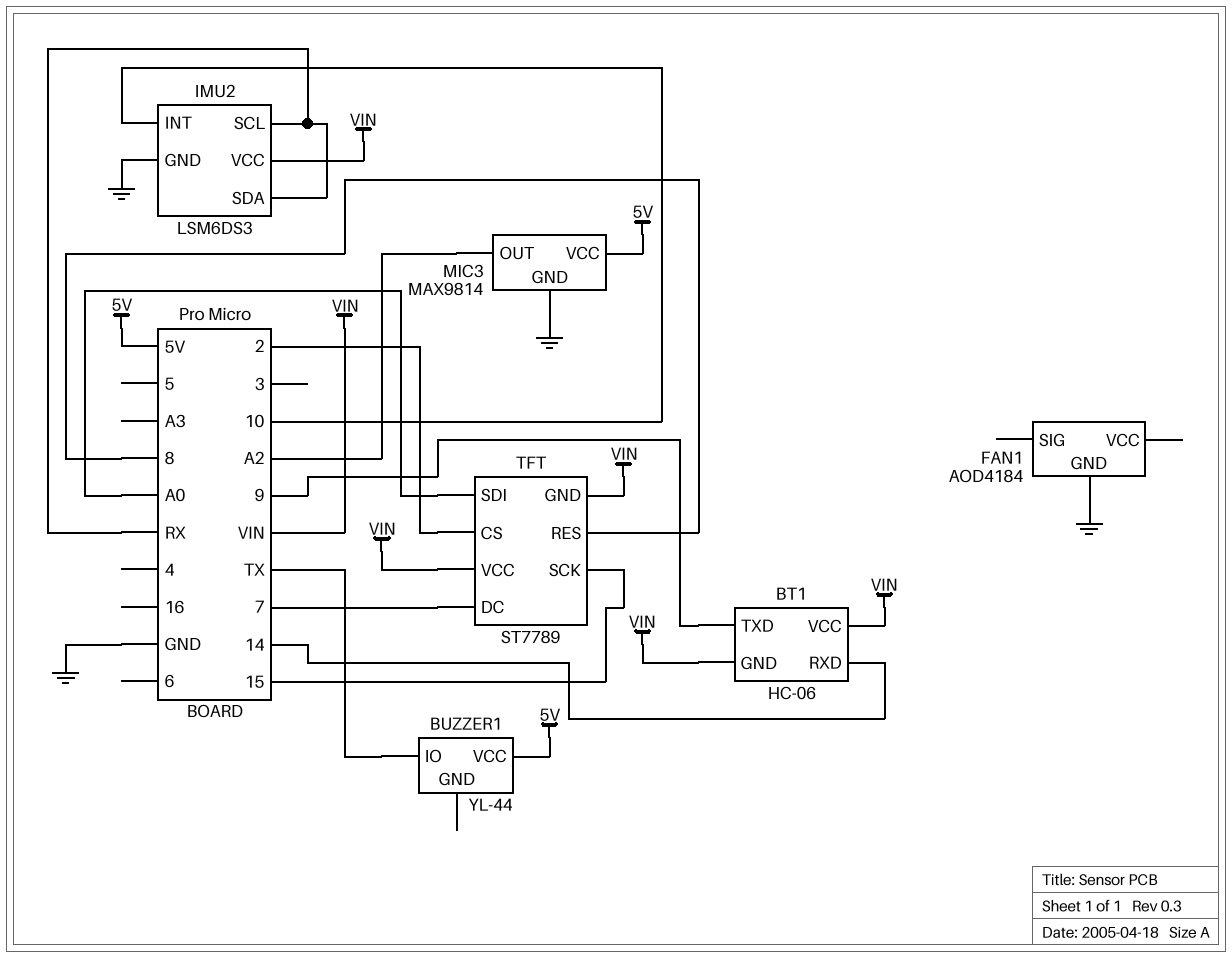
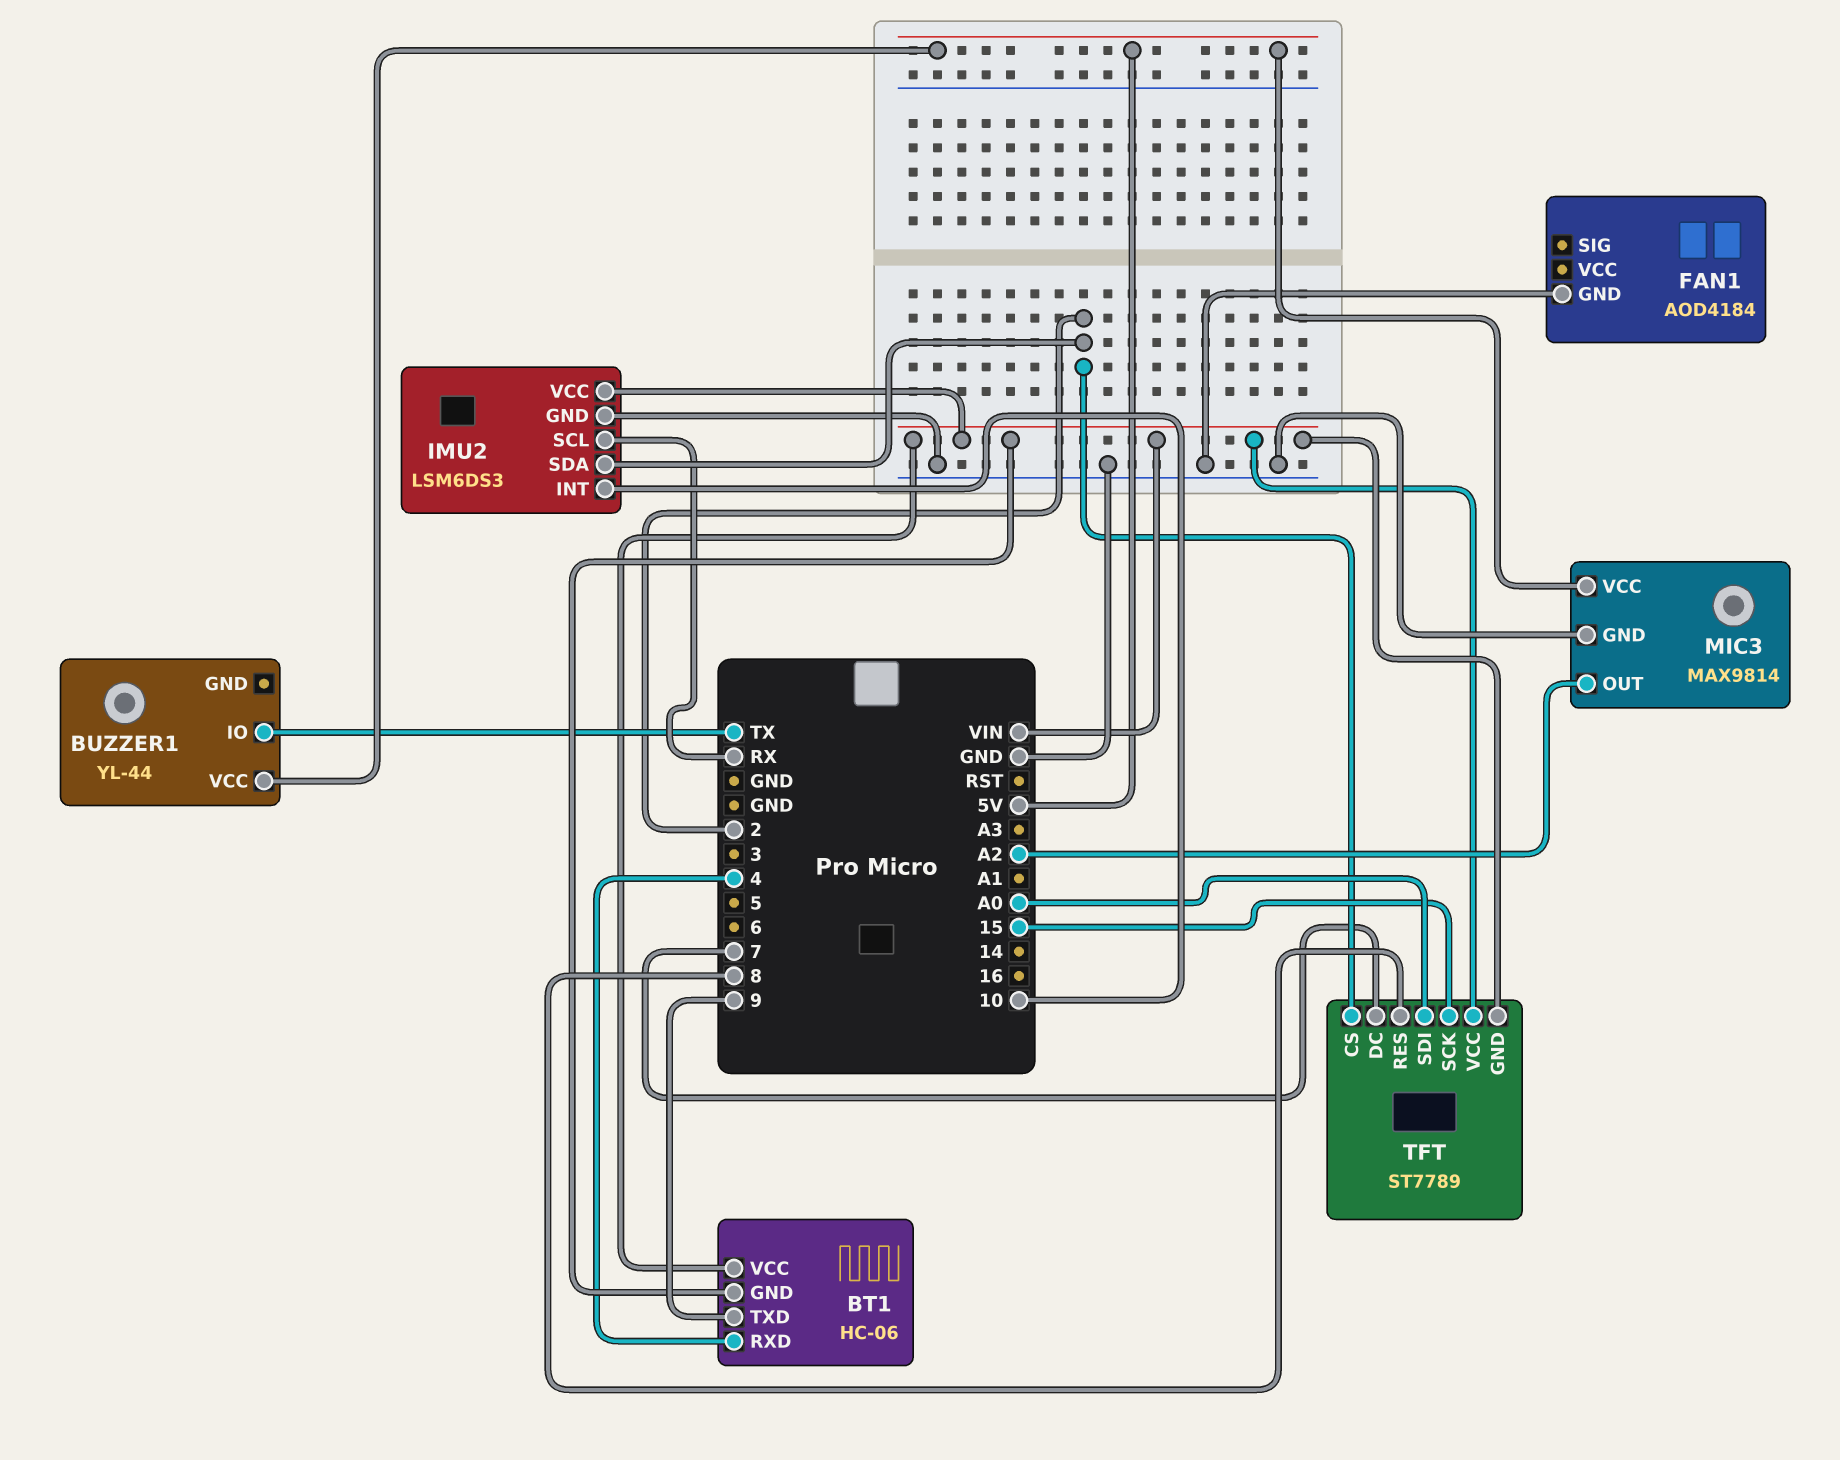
BT1 pin RXD: 14 -> 4
IMU2 pin SDA: RX -> 2

